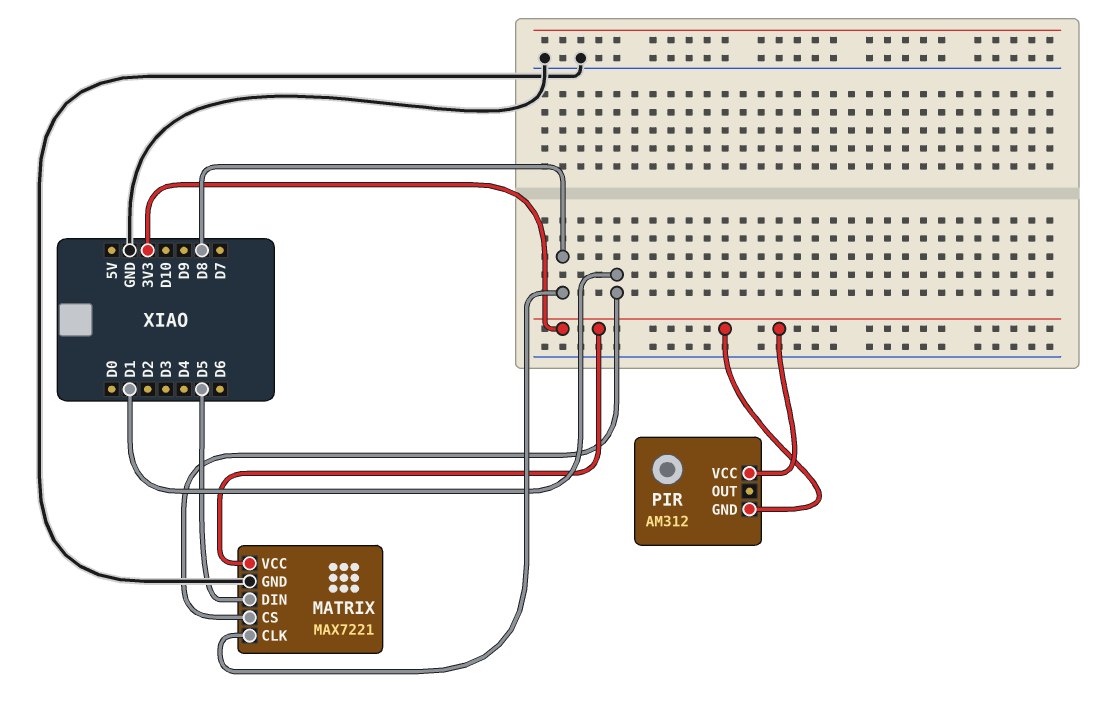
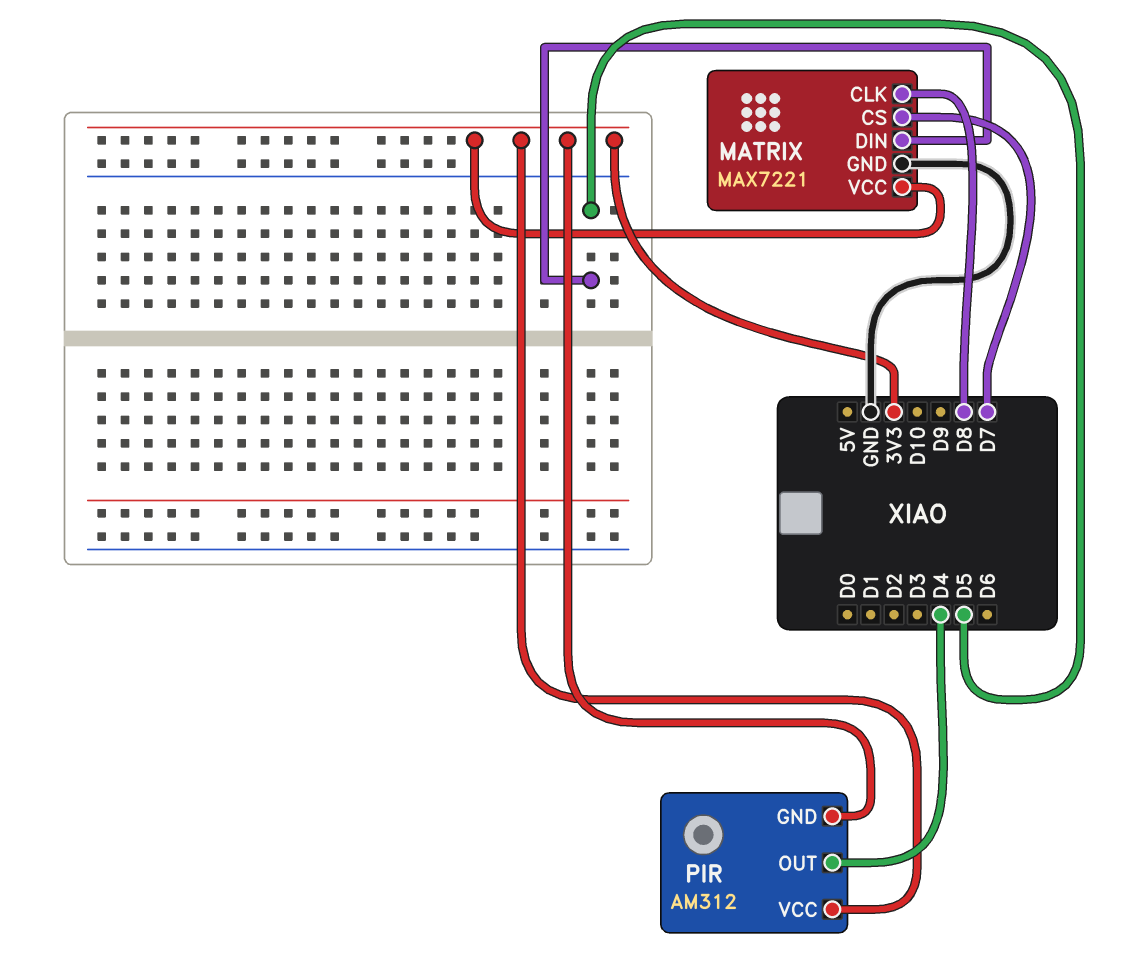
MATRIX pin CS: D1 -> D7
PIR pin OUT: none -> D4

